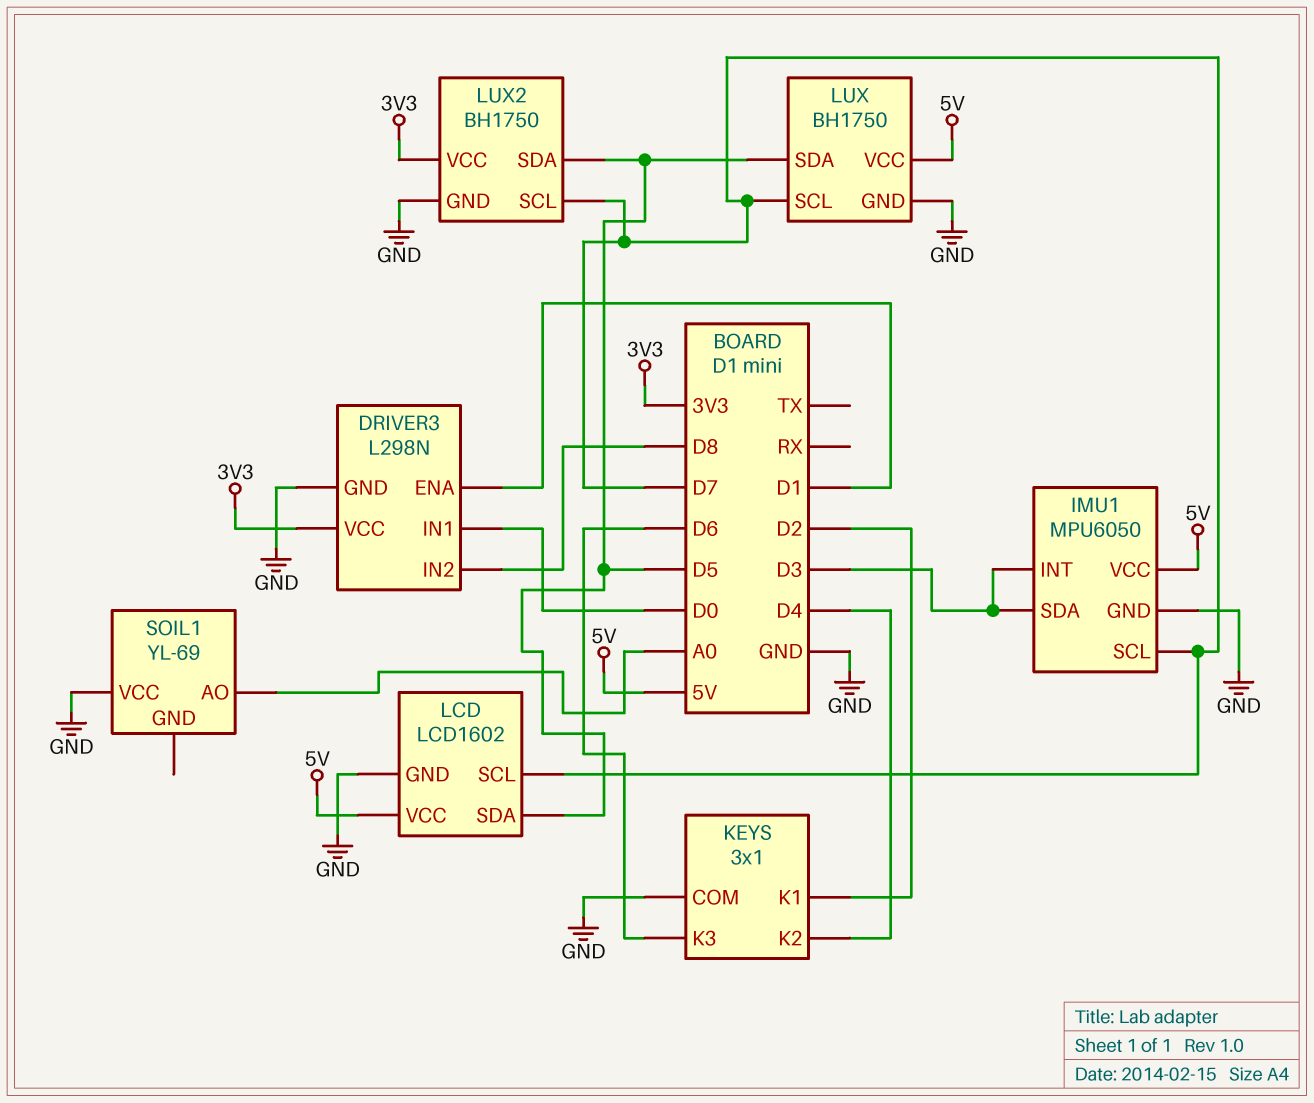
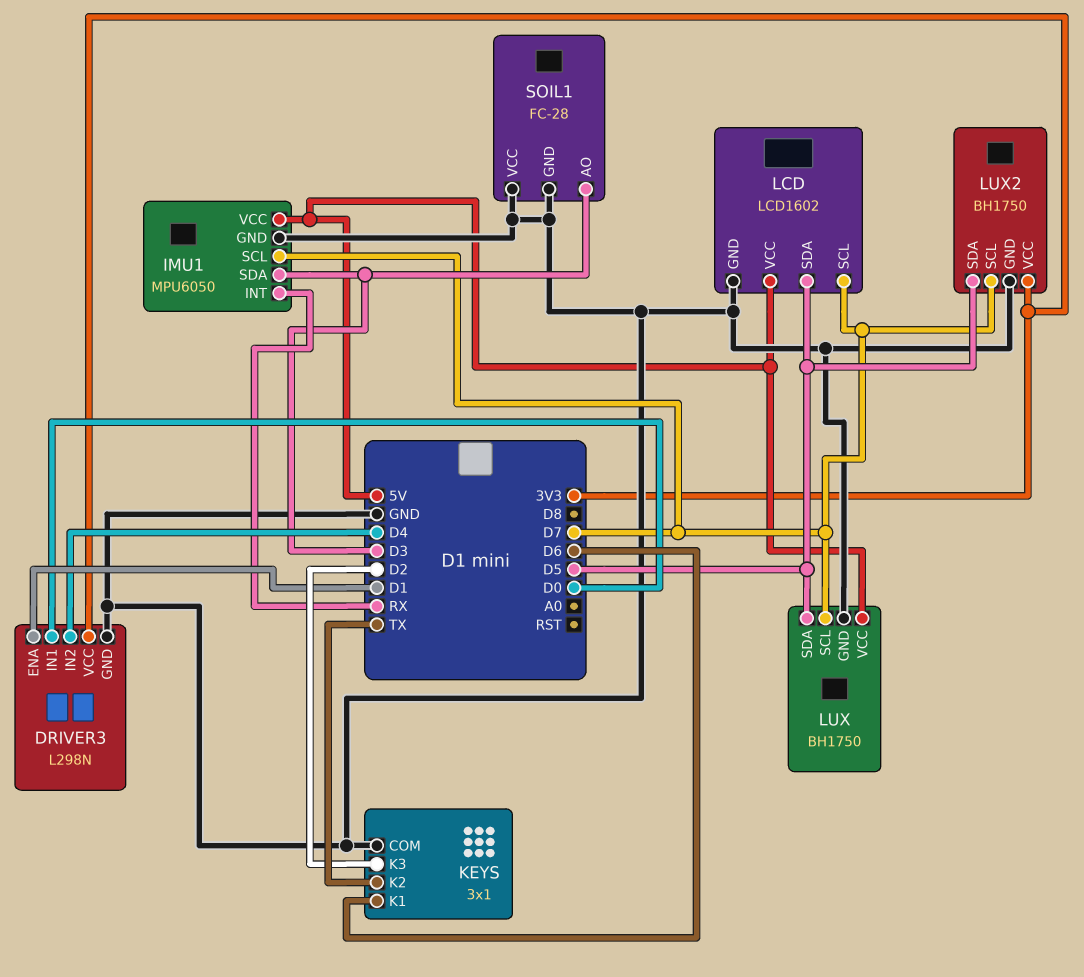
DRIVER3 pin IN2: D8 -> D4
IMU1 pin INT: D3 -> RX
KEYS pin K1: D2 -> D6
KEYS pin K2: D4 -> TX
KEYS pin K3: D6 -> D2
SOIL1: YL-69 -> FC-28
SOIL1 pin AO: A0 -> D3
SOIL1 pin GND: none -> GND

